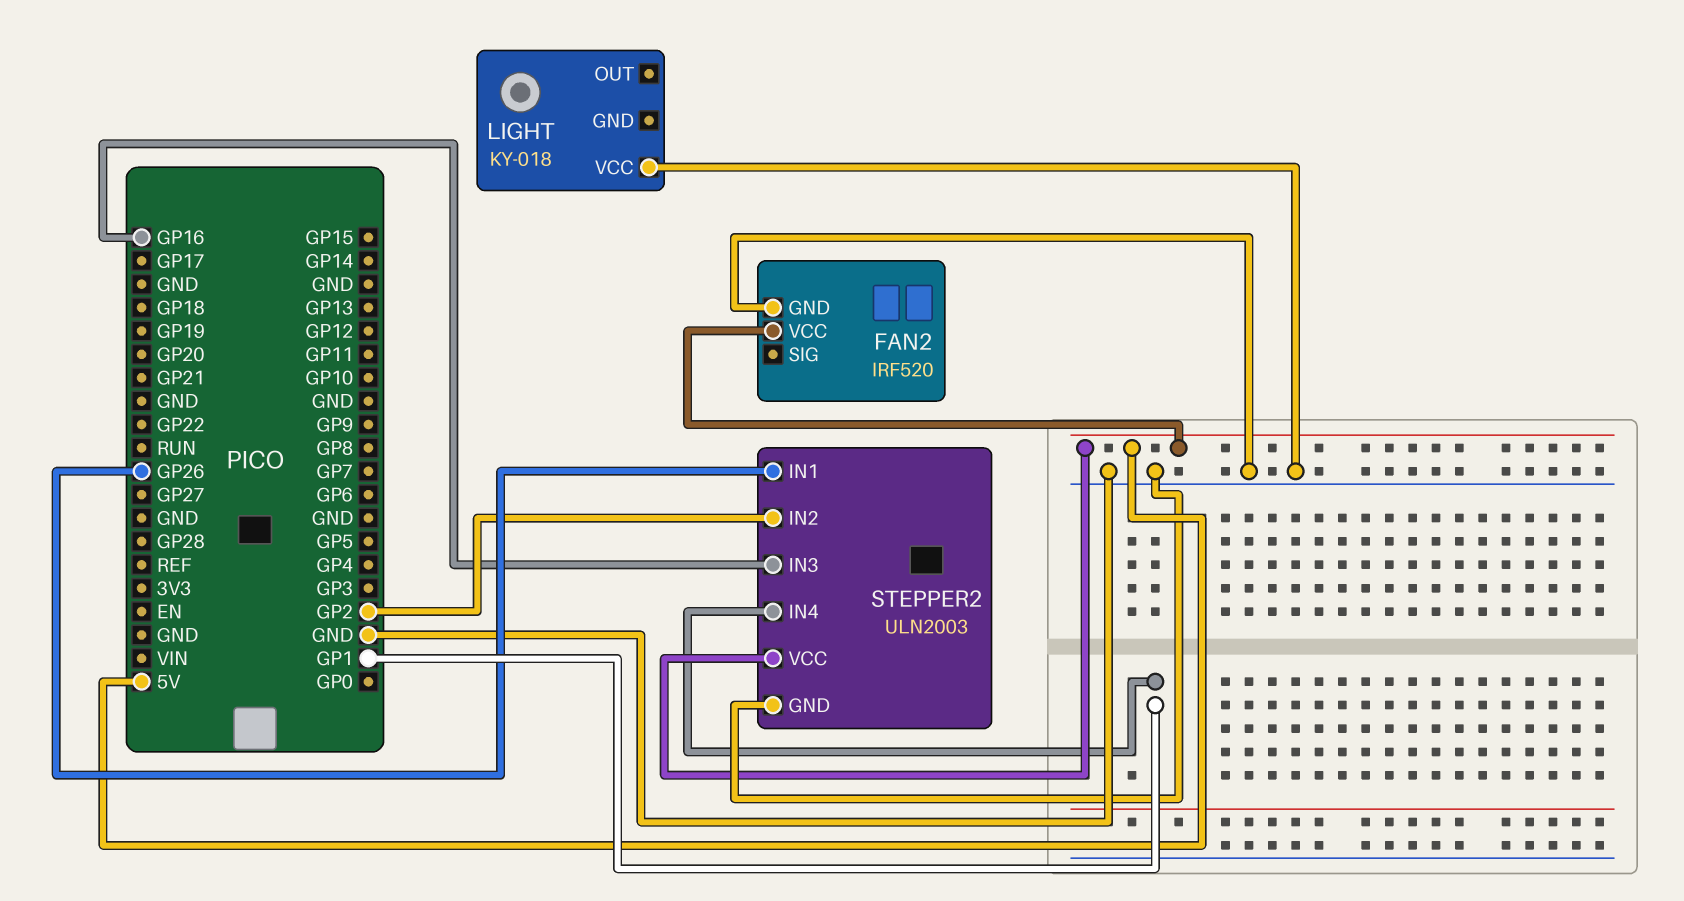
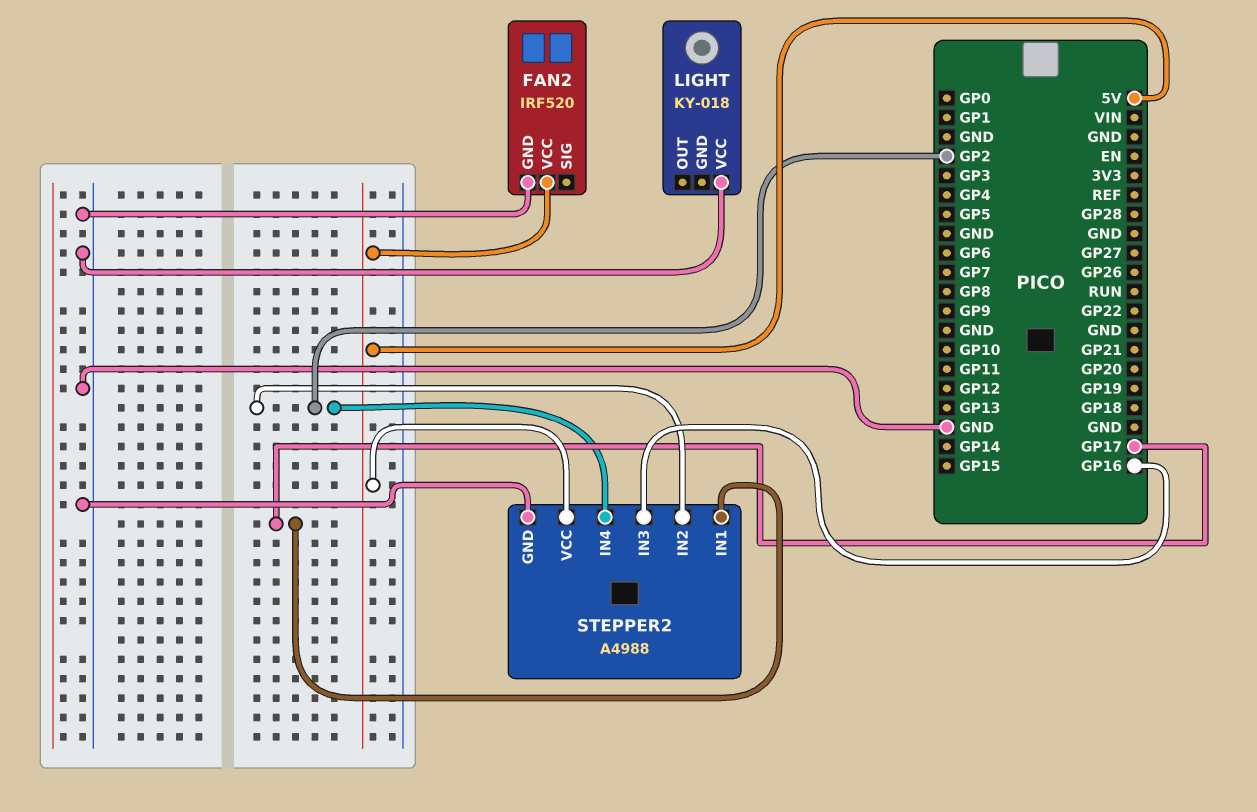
STEPPER2: ULN2003 -> A4988
STEPPER2 pin IN1: GP26 -> GP17
STEPPER2 pin IN4: GP1 -> GP2

